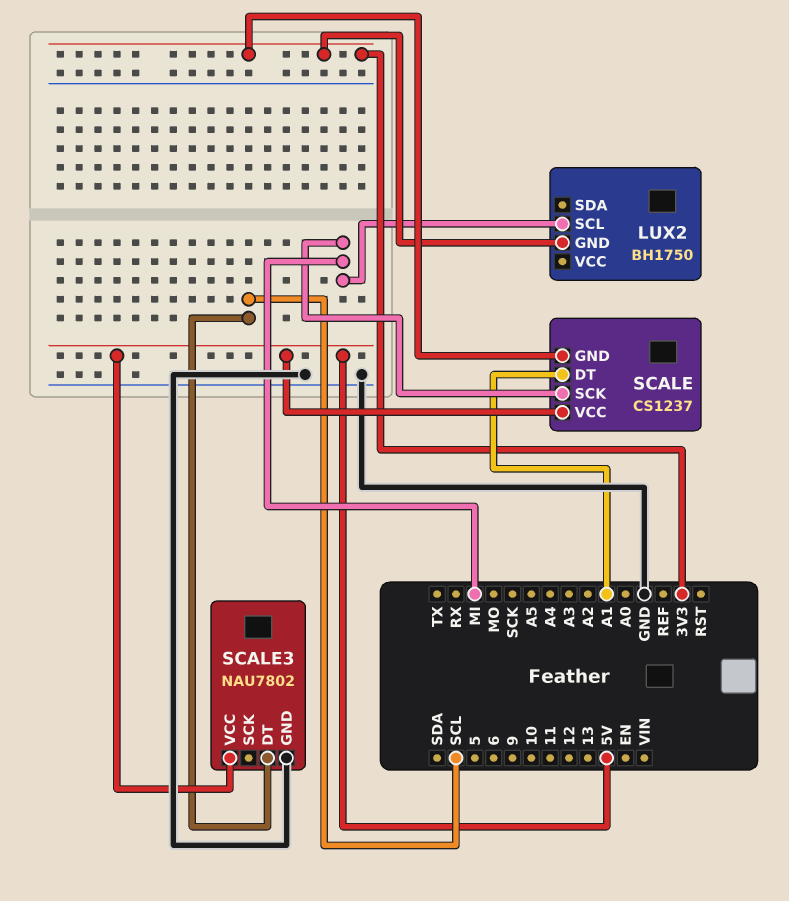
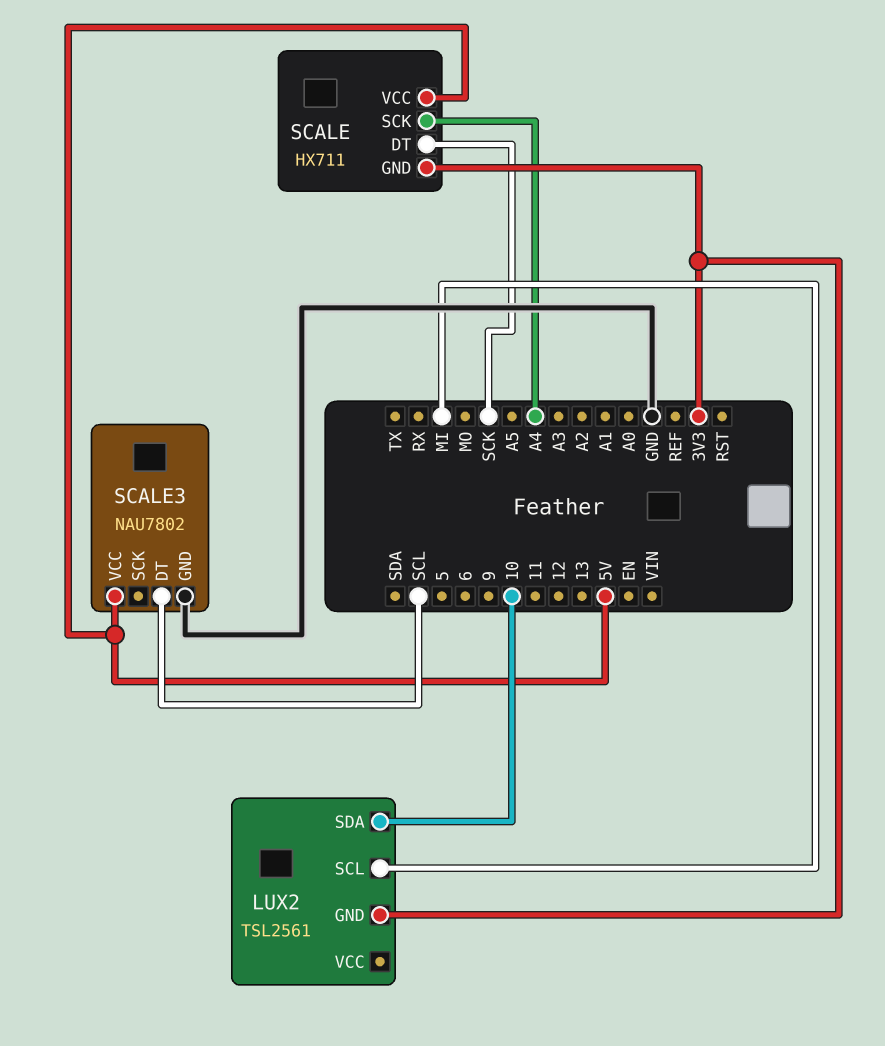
LUX2: BH1750 -> TSL2561
LUX2 pin SDA: none -> 10
SCALE: CS1237 -> HX711
SCALE pin DT: A1 -> SCK
SCALE pin SCK: MI -> A4

